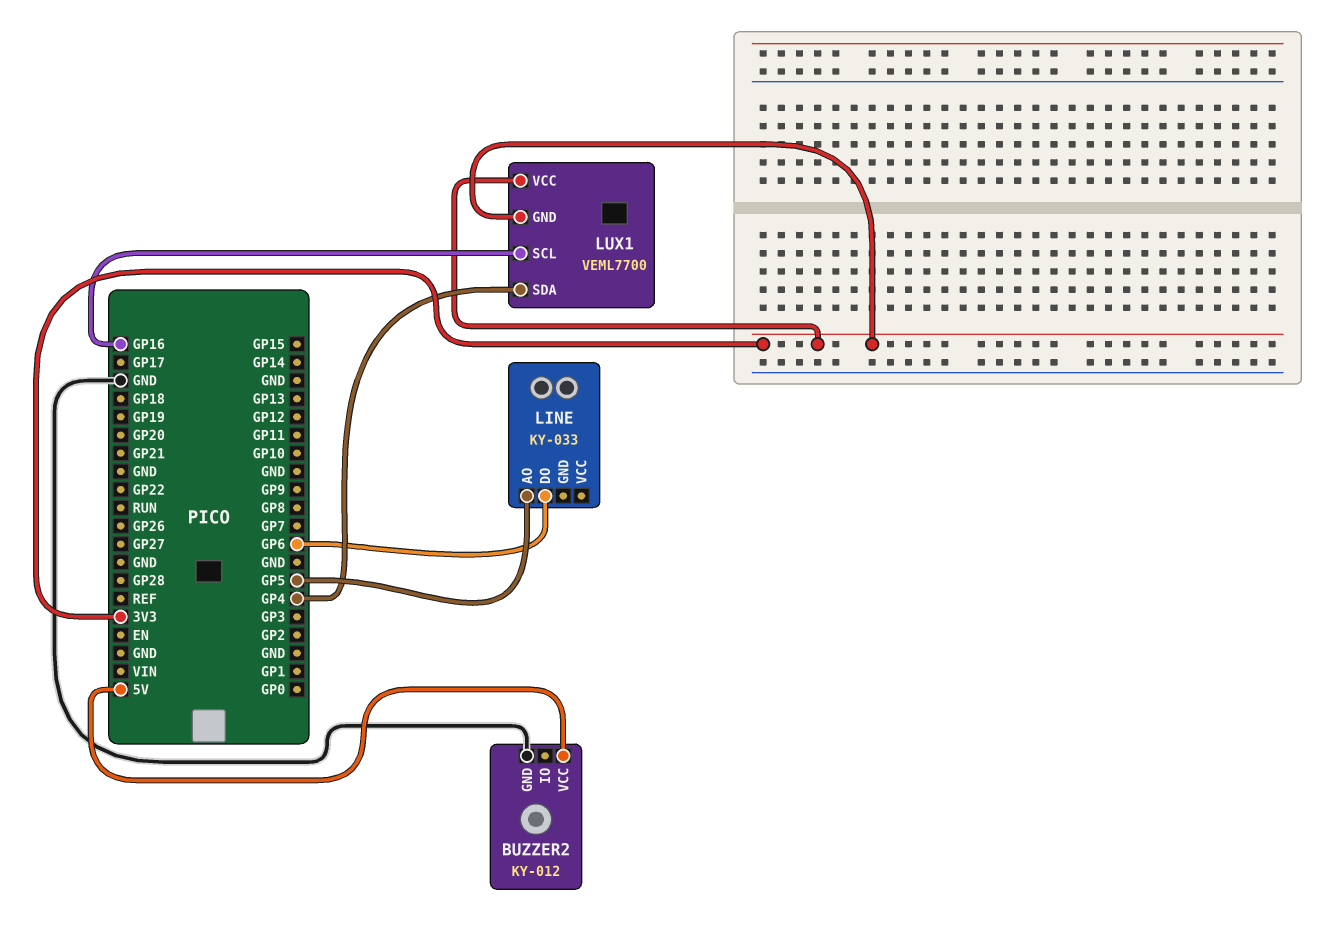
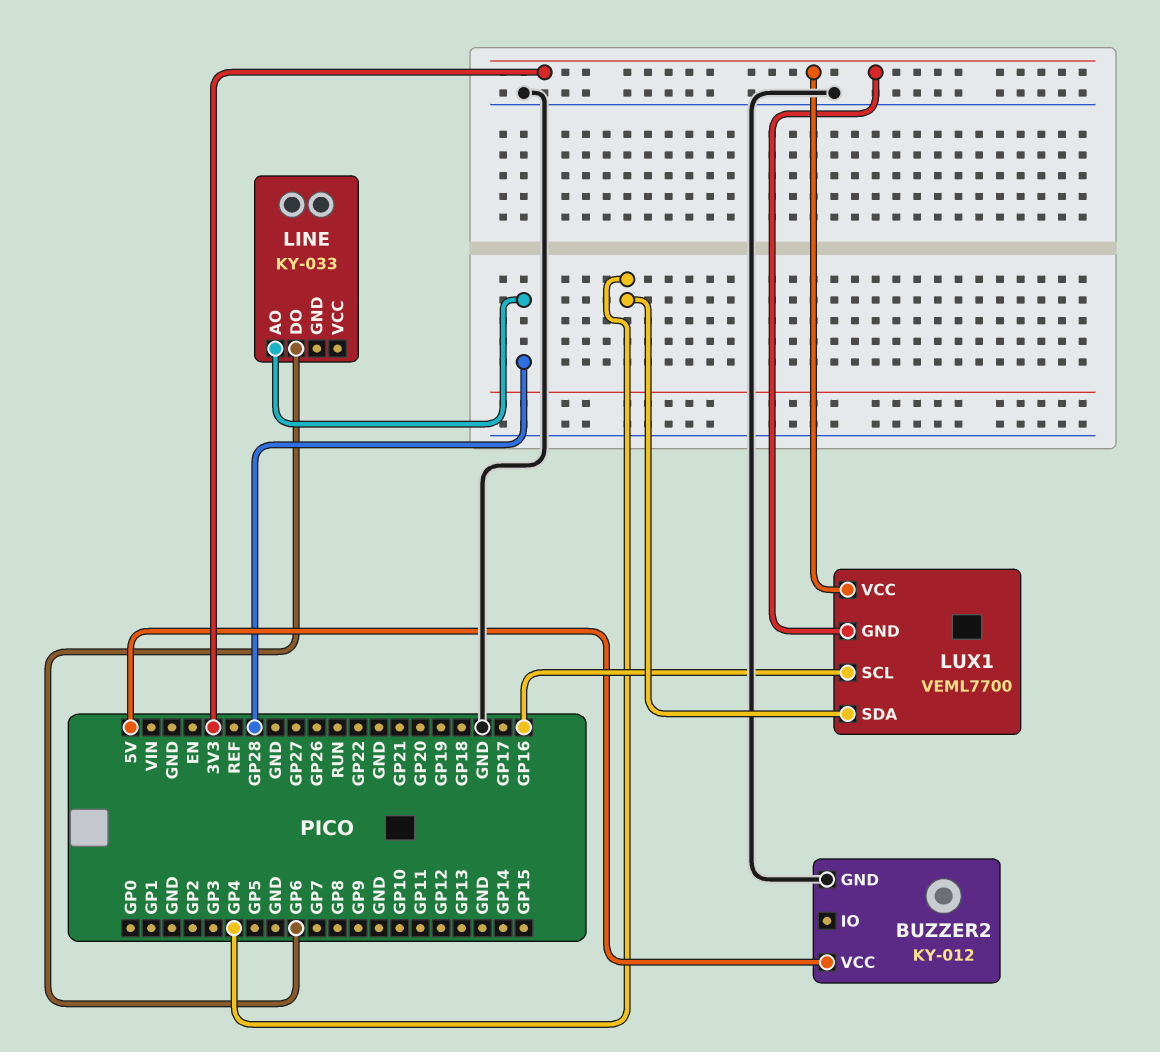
LINE pin AO: GP5 -> GP28

